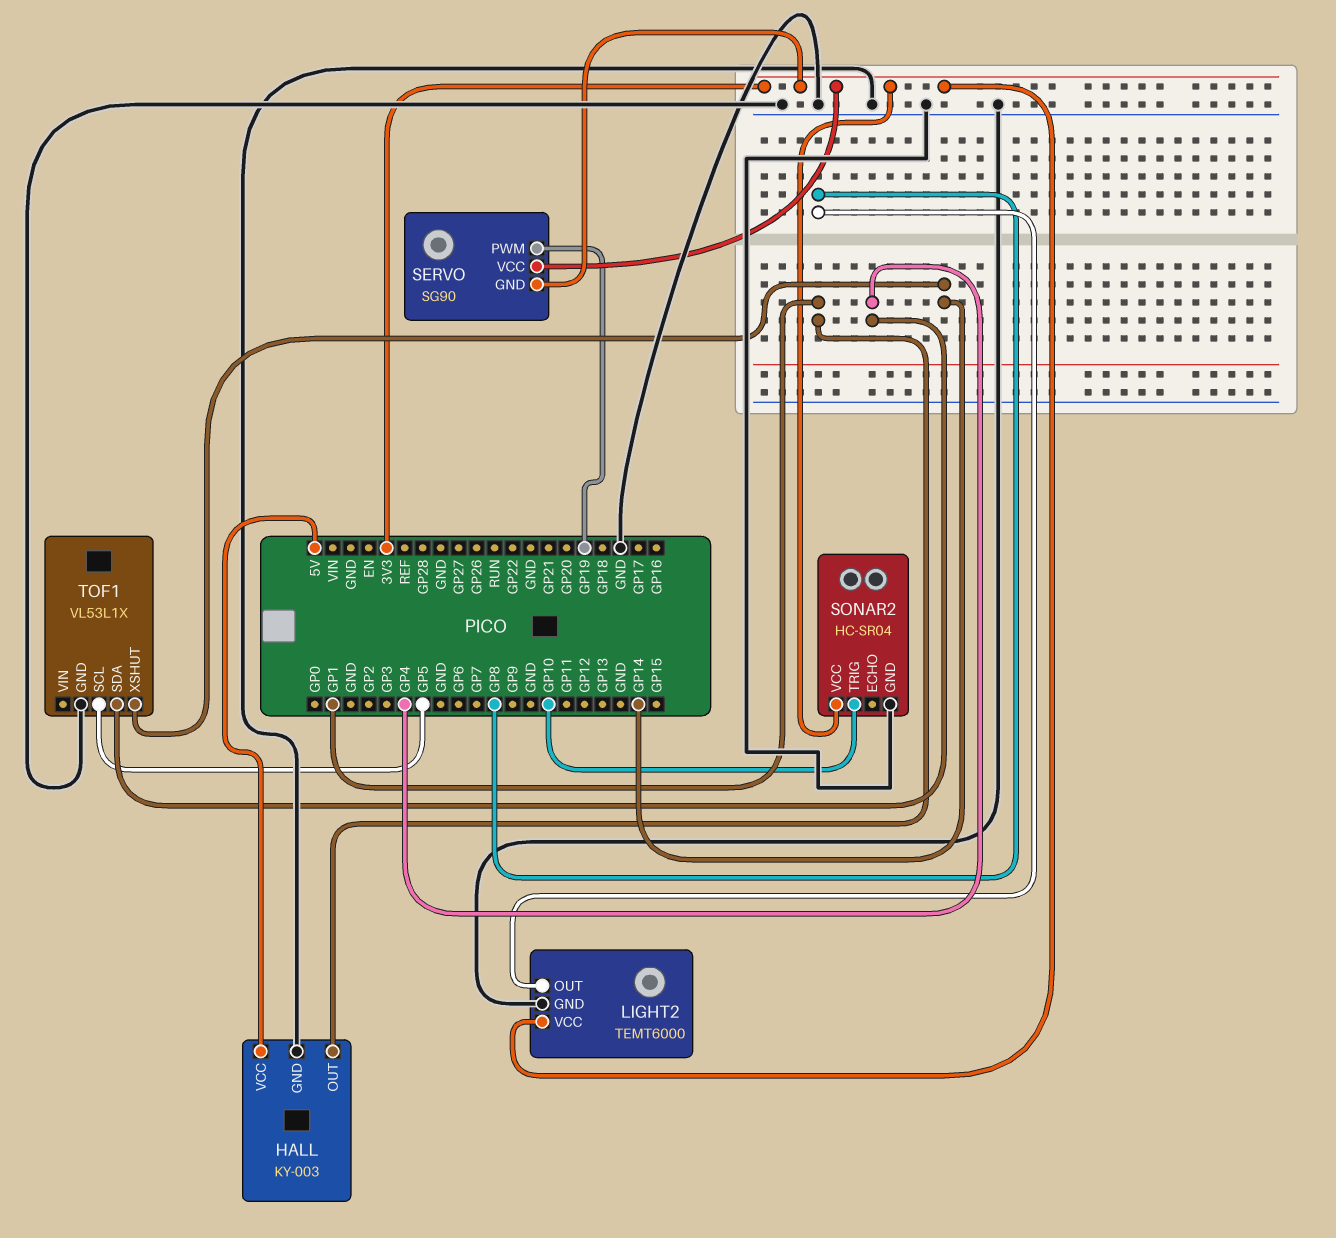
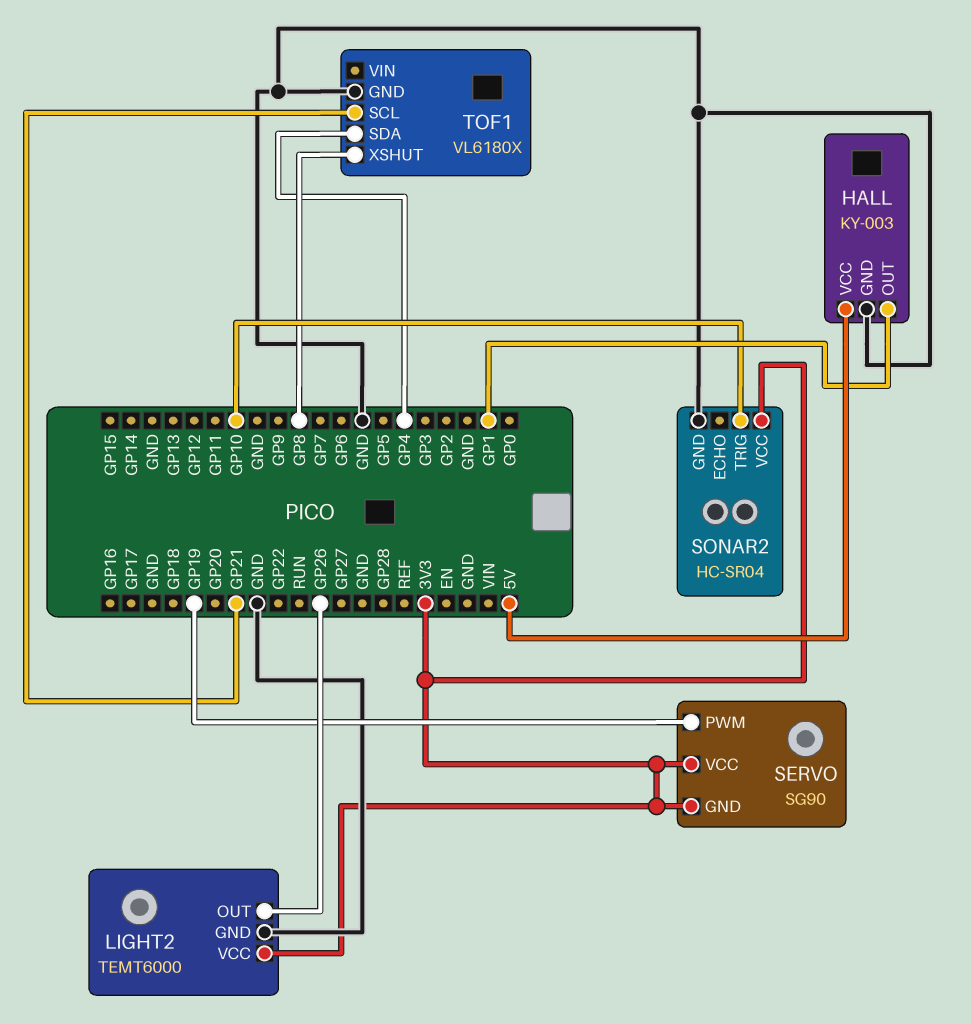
LIGHT2 pin OUT: GP8 -> GP26
TOF1: VL53L1X -> VL6180X
TOF1 pin SCL: GP5 -> GP21
TOF1 pin XSHUT: GP14 -> GP8

